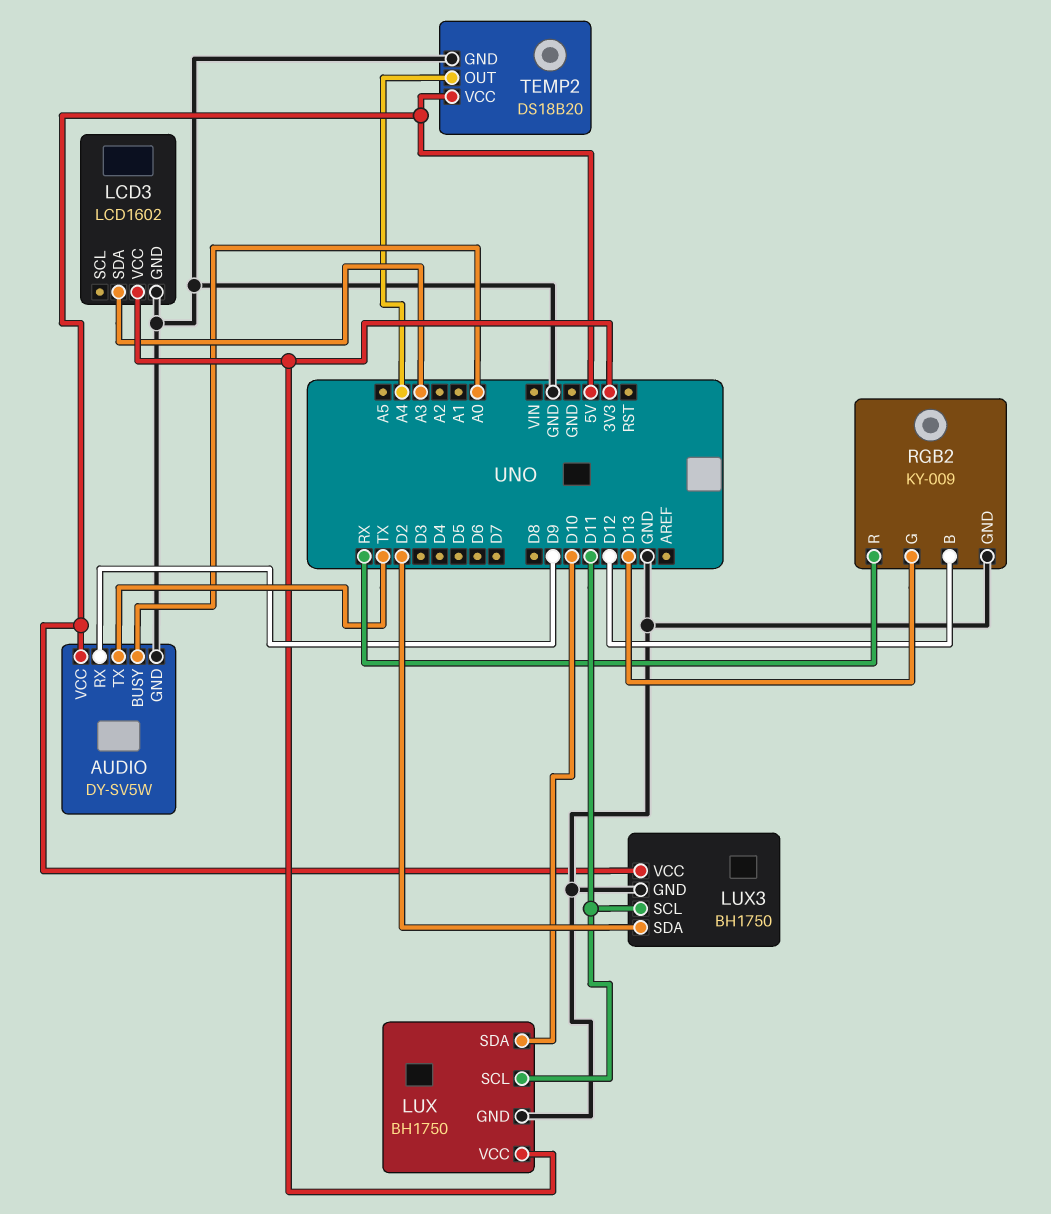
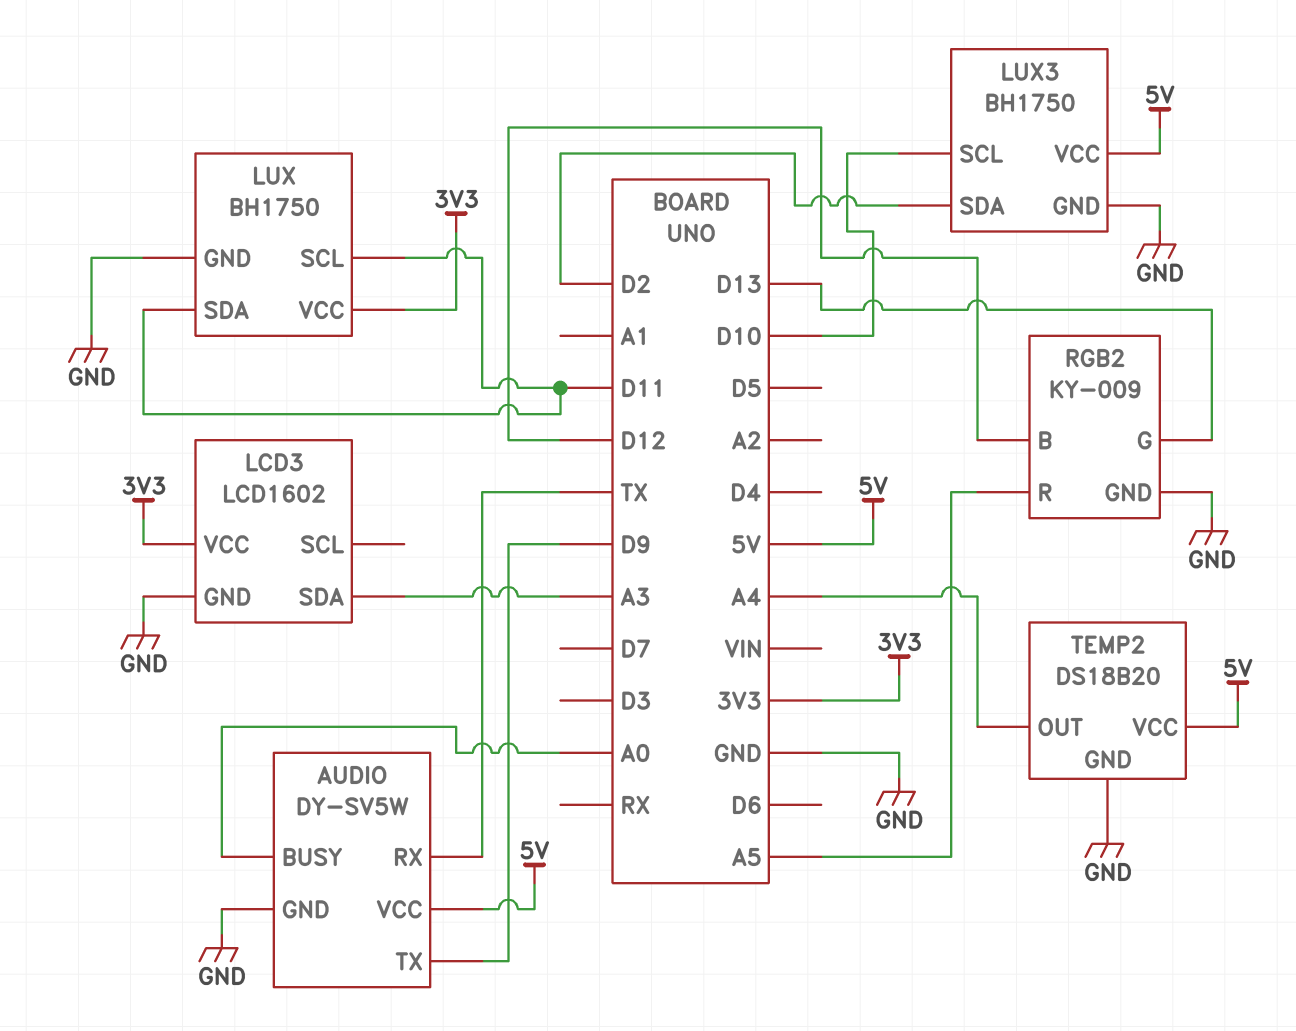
AUDIO pin RX: D9 -> TX
AUDIO pin TX: TX -> D9
LUX pin SDA: D10 -> D11
LUX3 pin SCL: D11 -> D10
RGB2 pin R: RX -> A5

